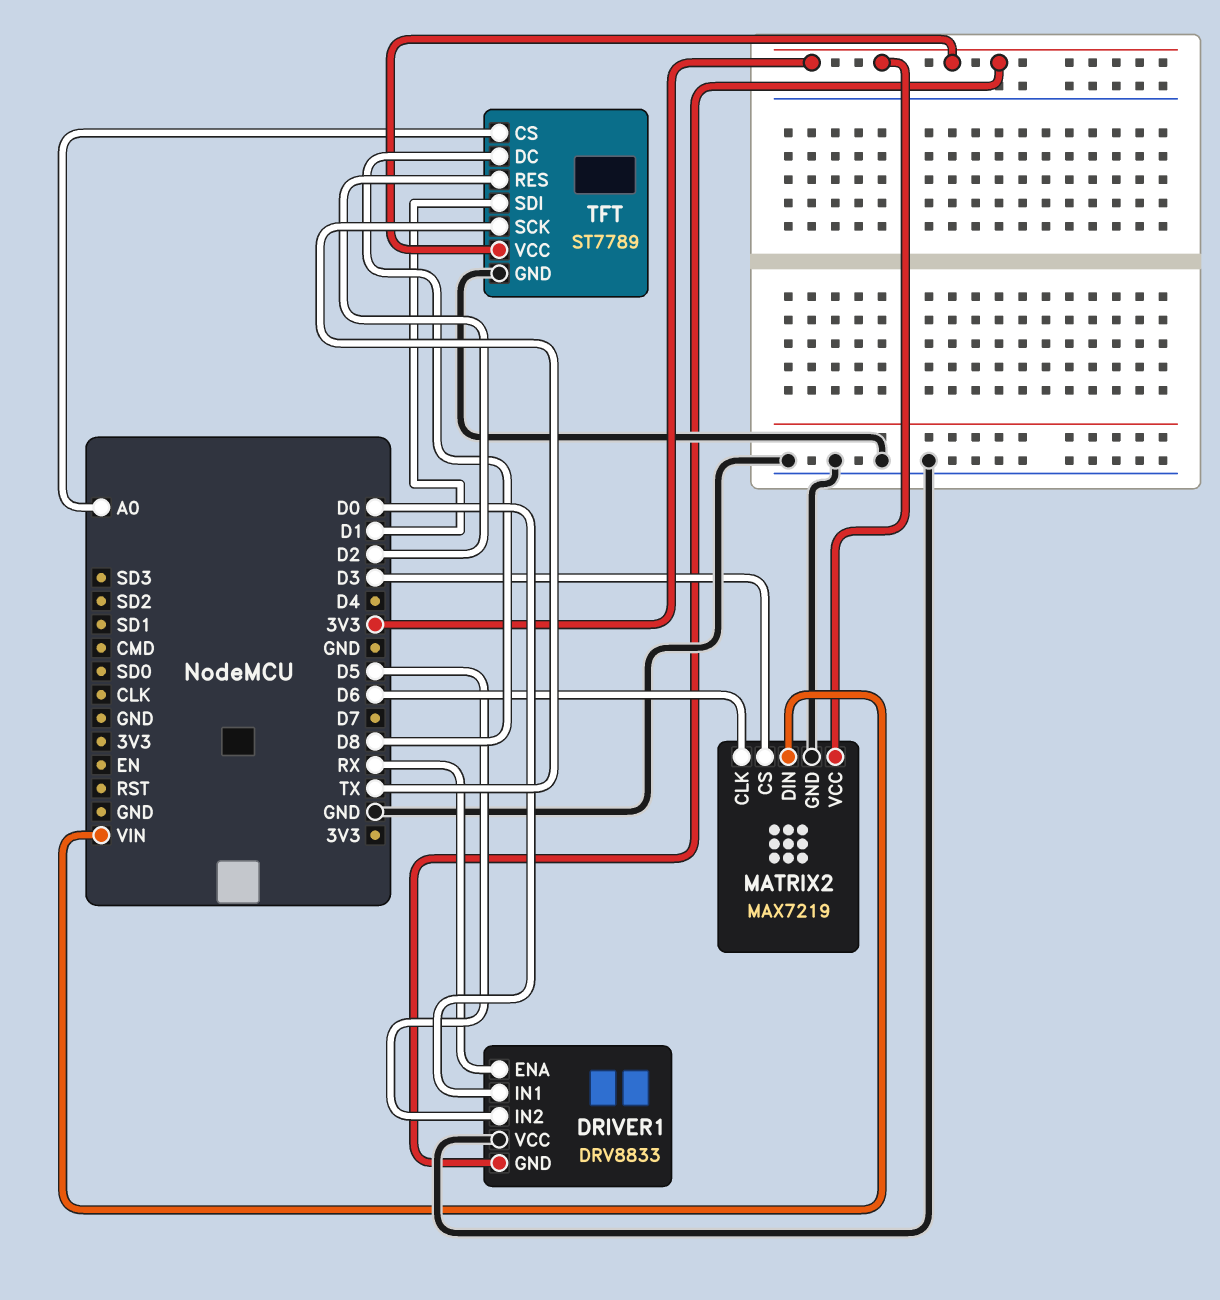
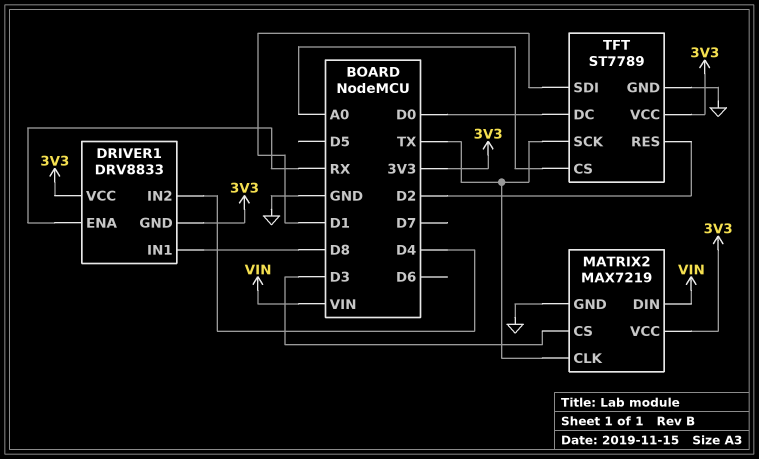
DRIVER1 pin IN1: D0 -> D8
DRIVER1 pin IN2: D5 -> D4
DRIVER1 pin VCC: GND -> 3V3
MATRIX2 pin CLK: D6 -> TX
TFT pin DC: D8 -> D0

